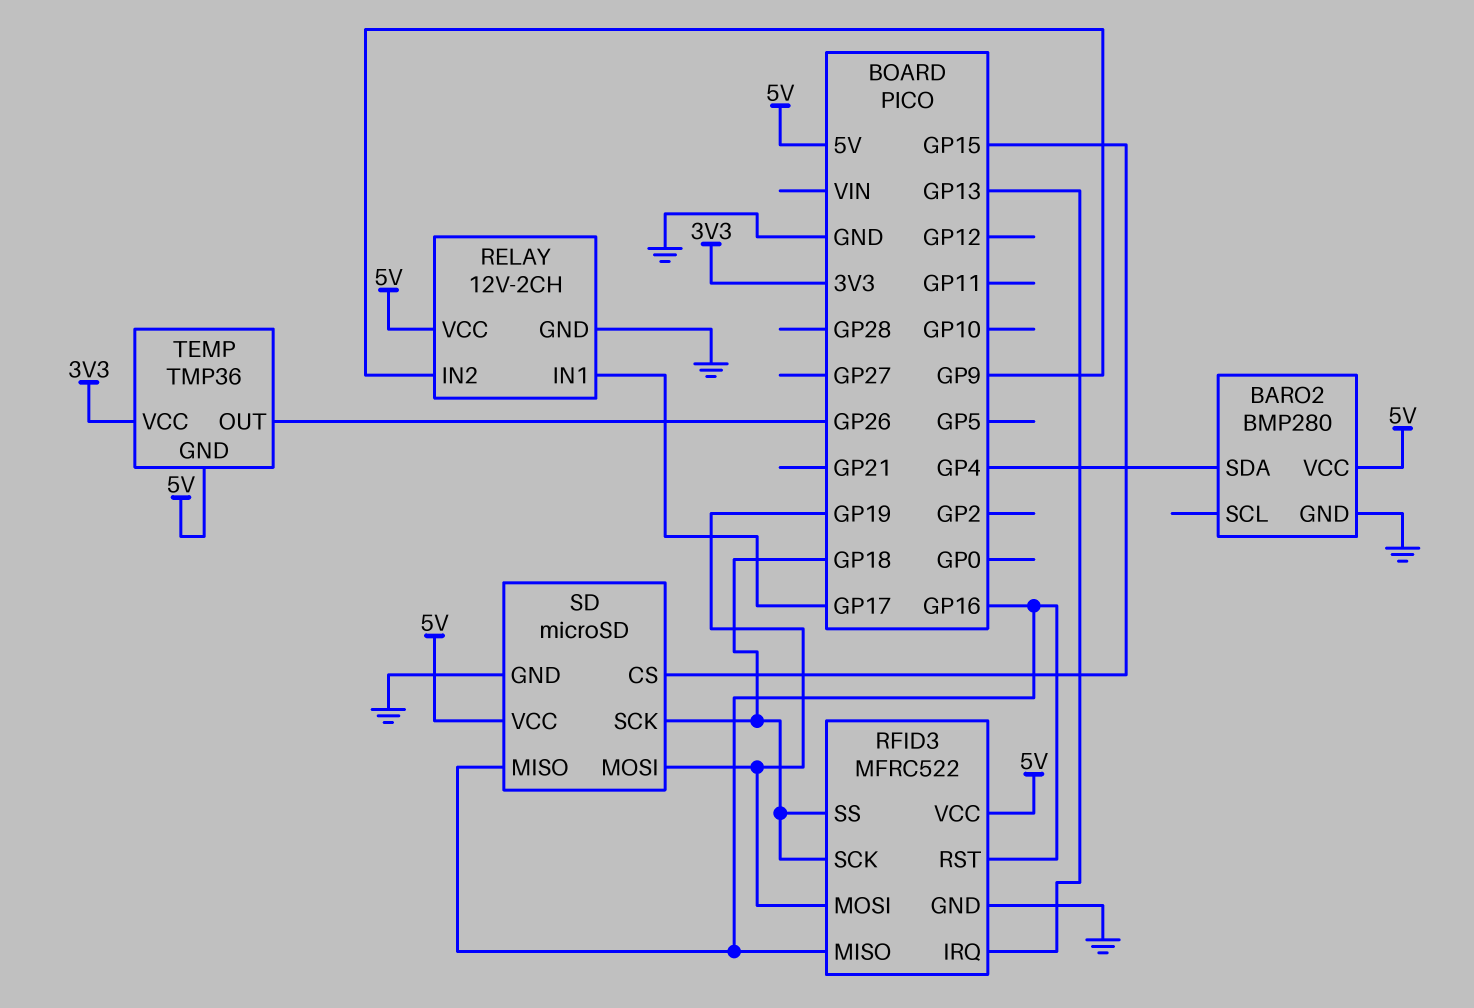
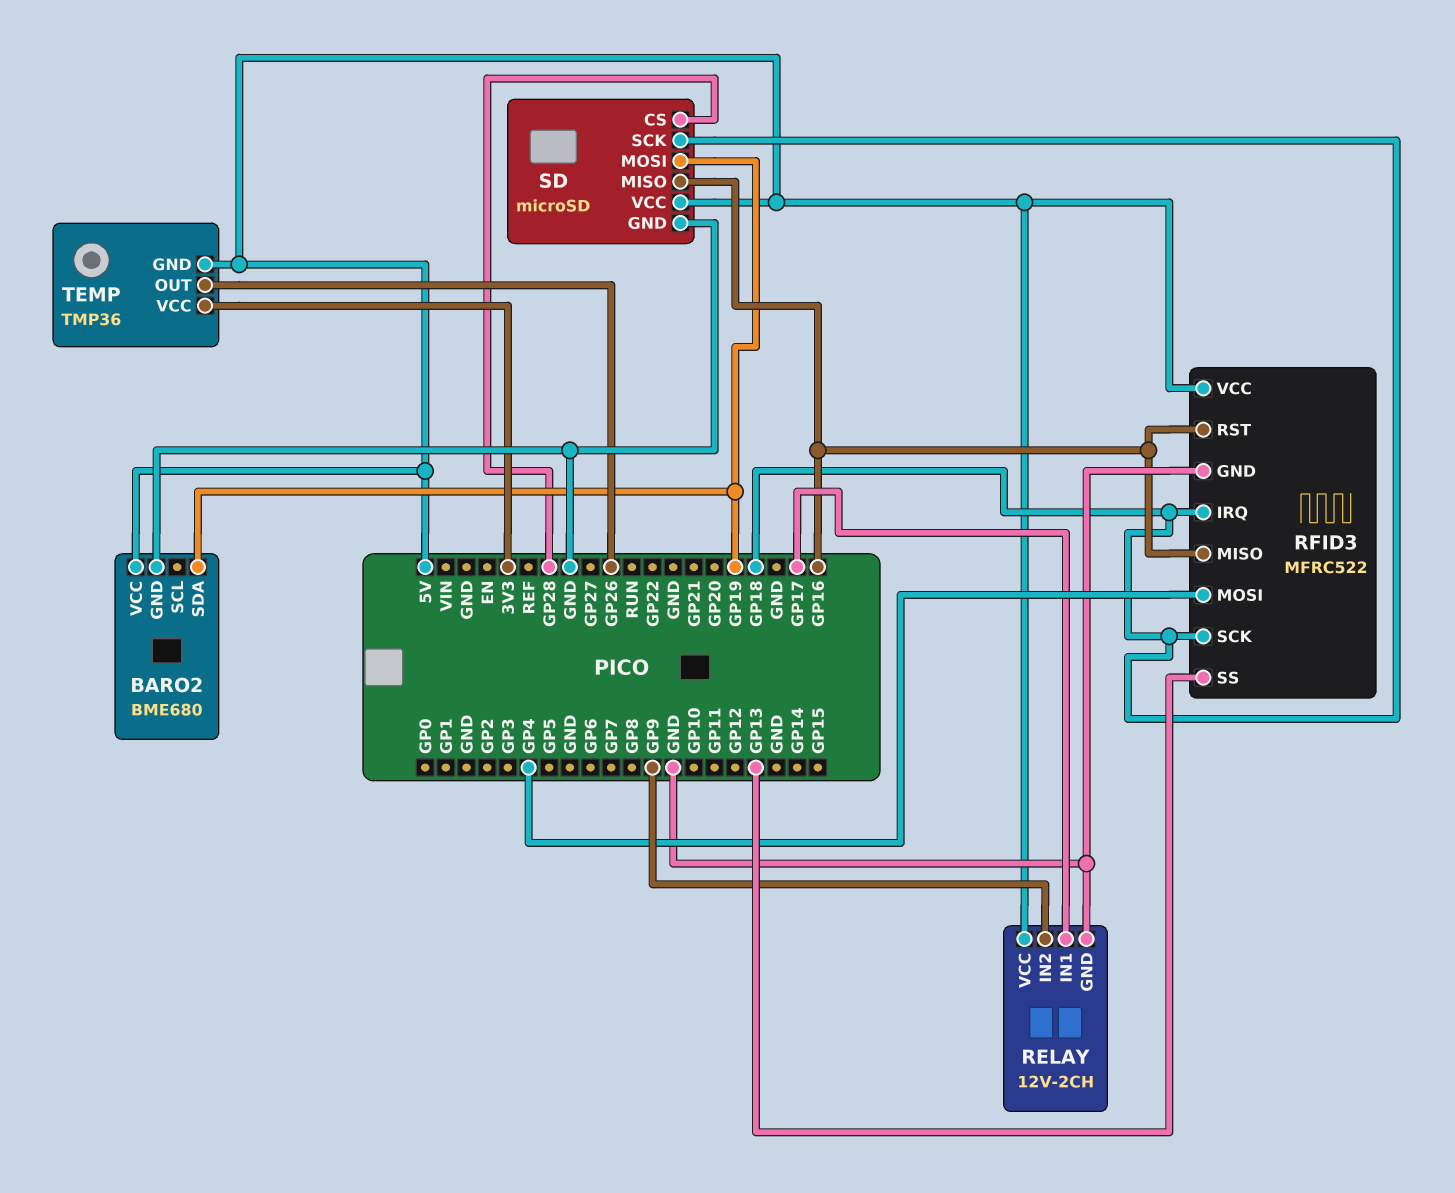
BARO2: BMP280 -> BME680
BARO2 pin SDA: GP4 -> GP19
RFID3 pin IRQ: GP13 -> GP18
RFID3 pin MOSI: GP19 -> GP4
RFID3 pin SS: GP18 -> GP13
SD pin CS: GP15 -> GP28

